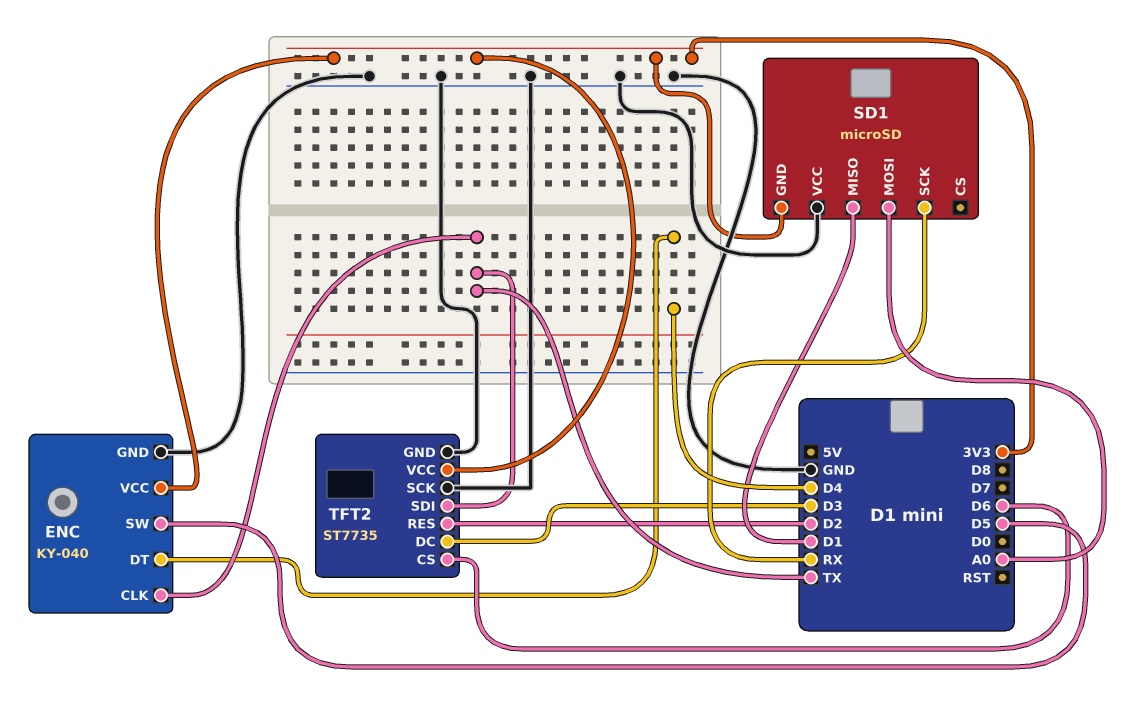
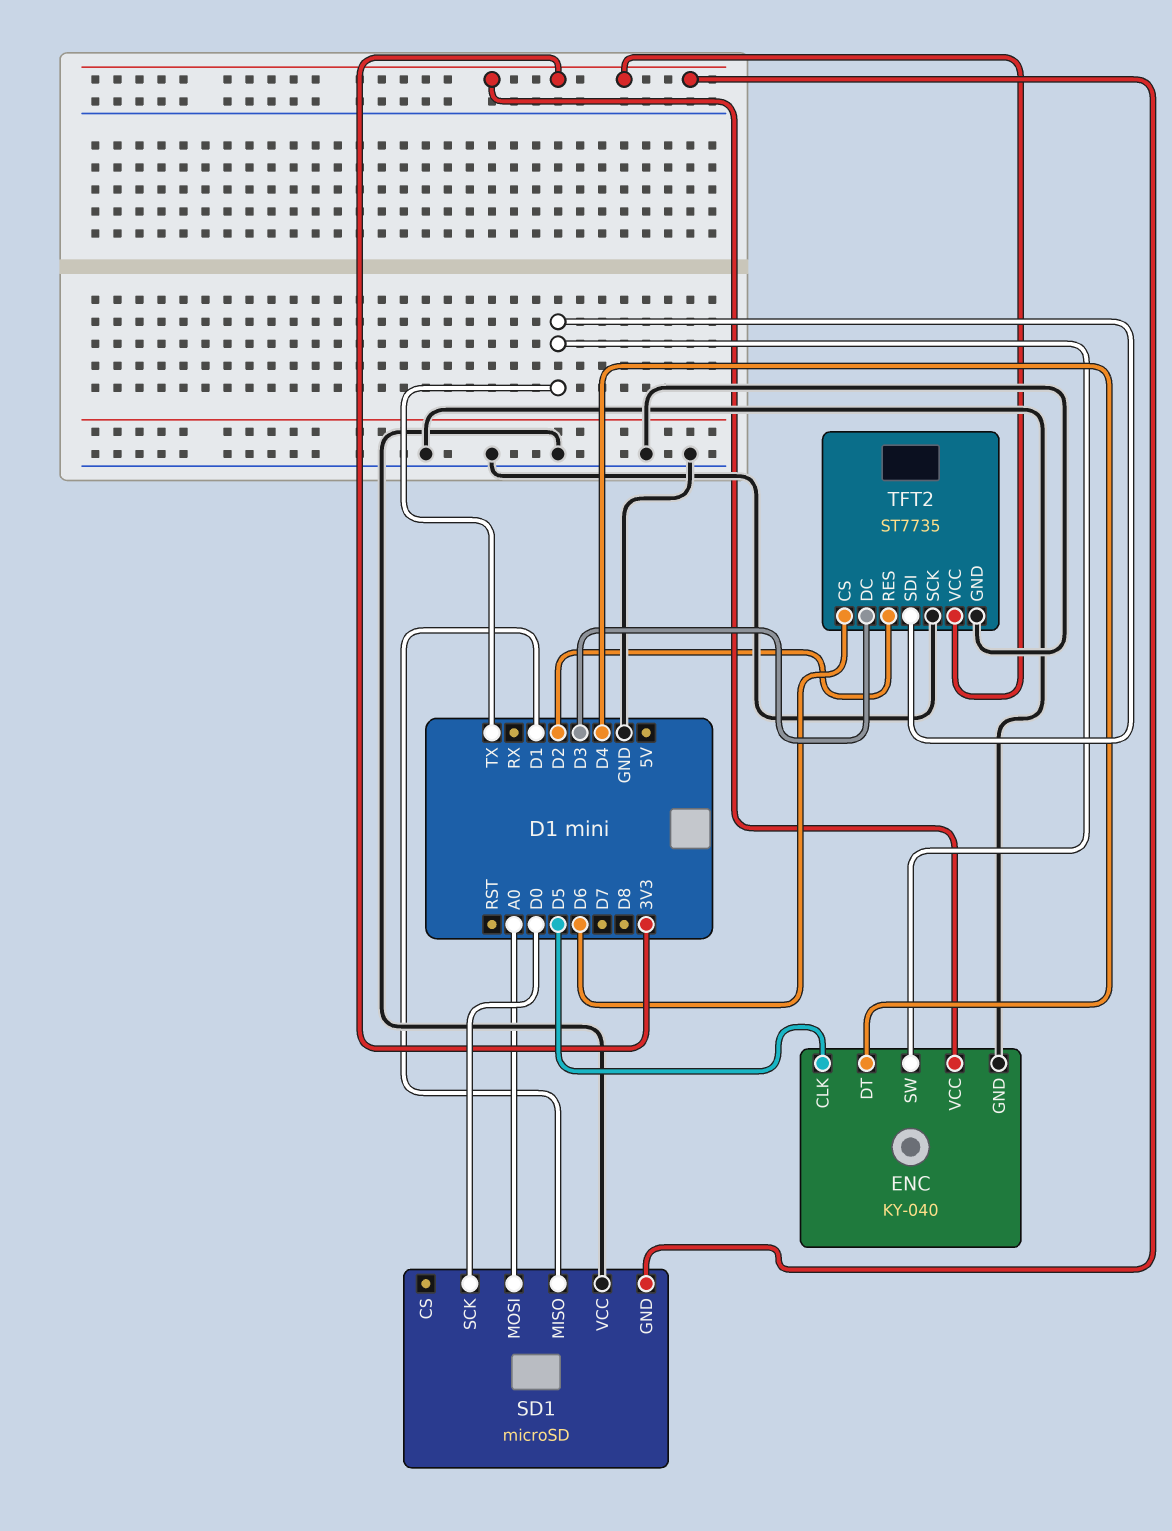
ENC pin CLK: TX -> D5
ENC pin SW: D5 -> TX
SD1 pin SCK: RX -> D0

